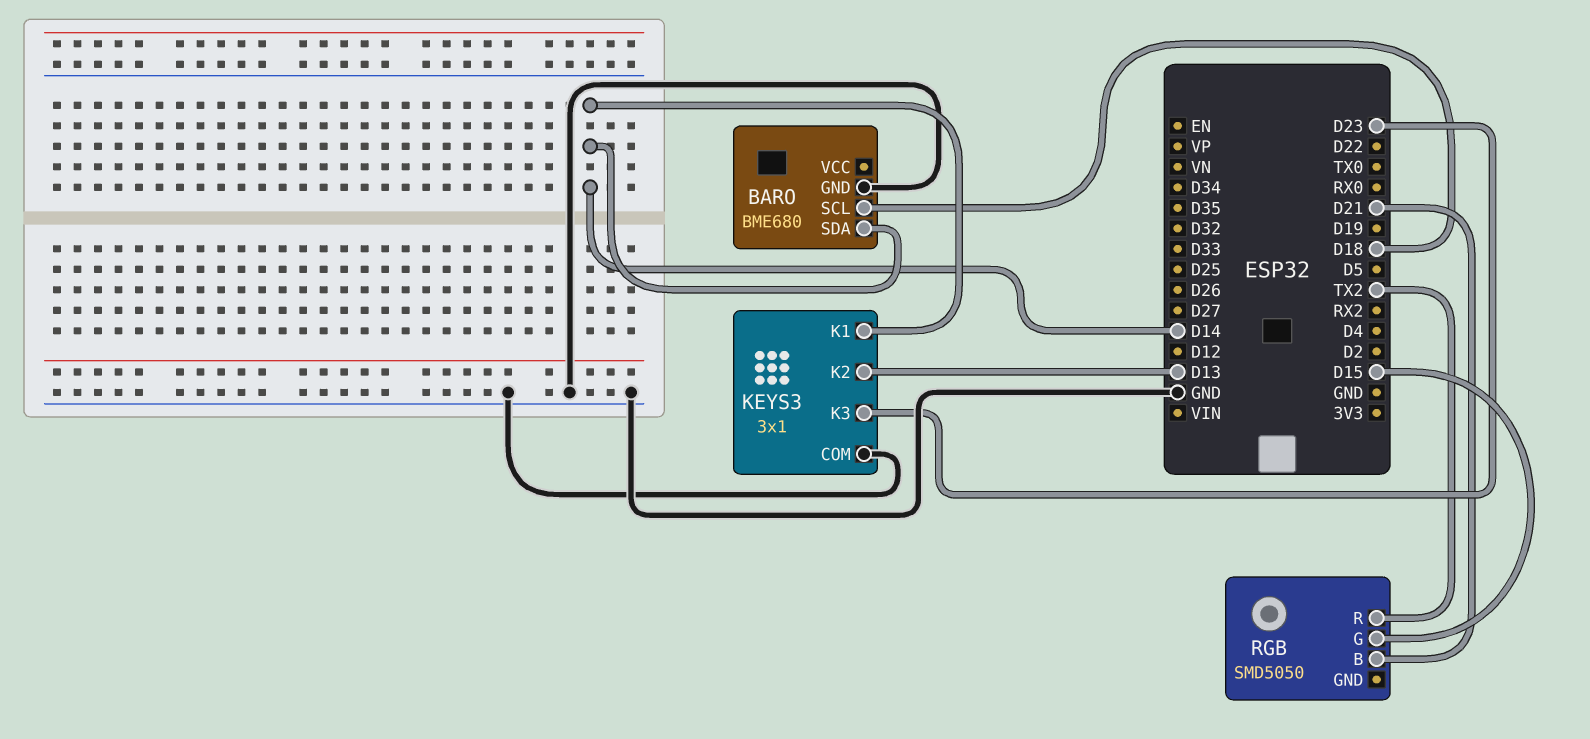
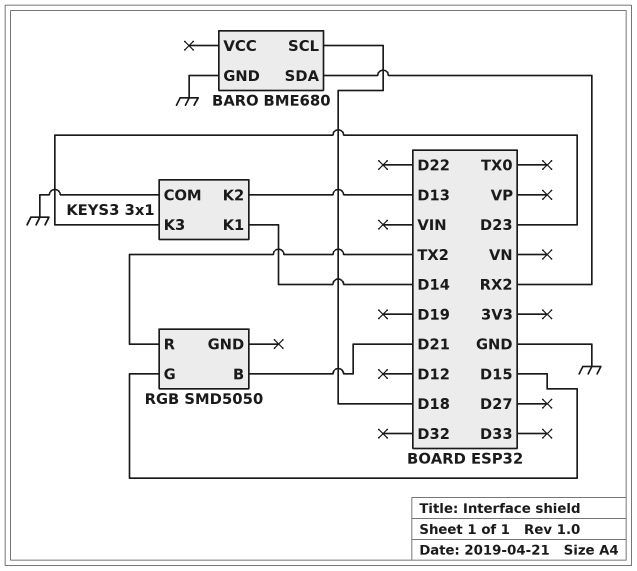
BARO pin SDA: D14 -> RX2

